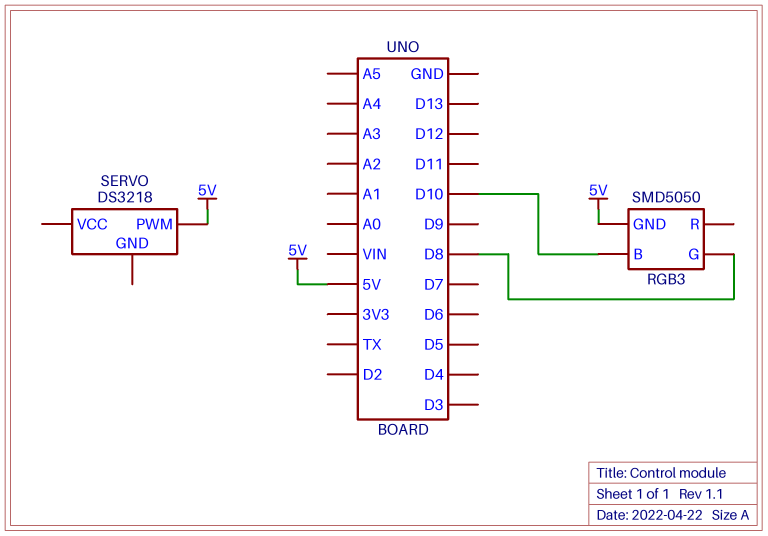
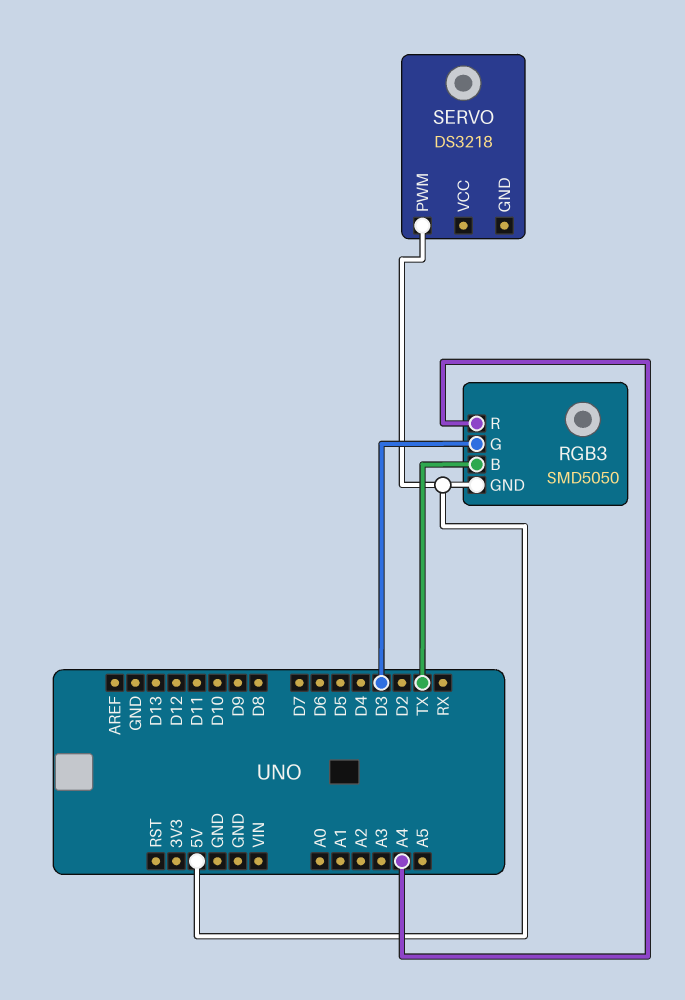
RGB3 pin B: D10 -> TX
RGB3 pin G: D8 -> D3
RGB3 pin R: none -> A4

